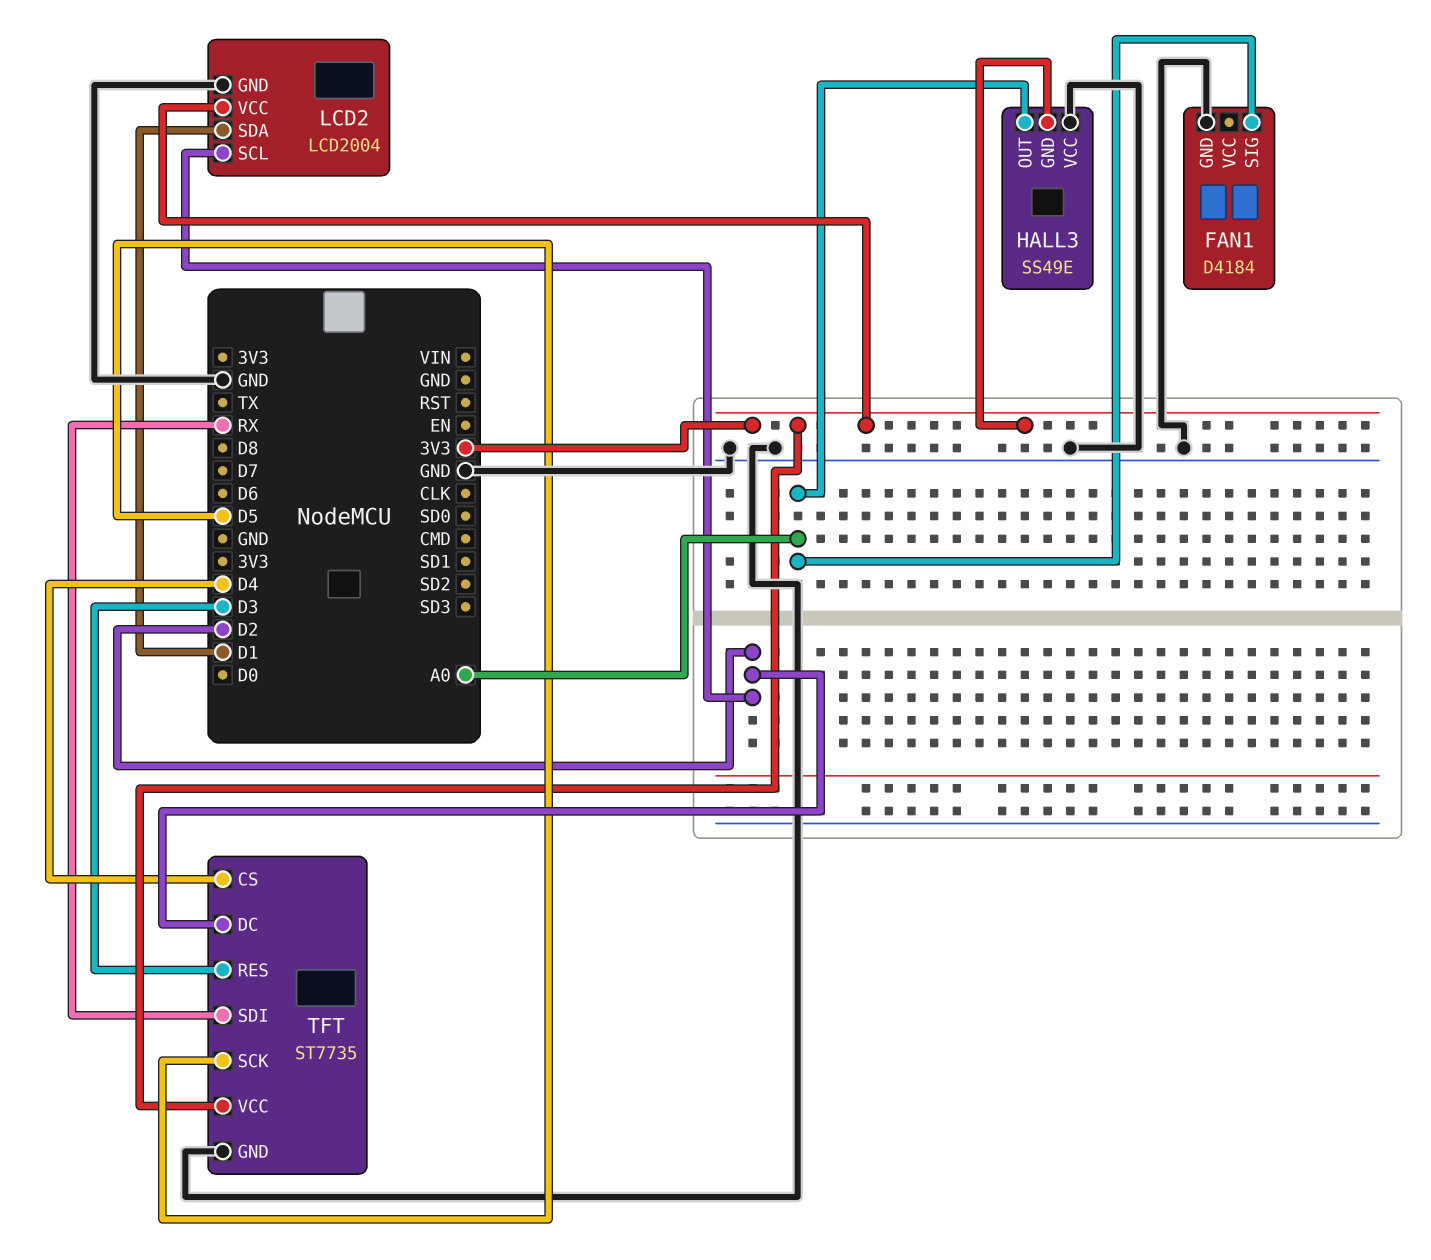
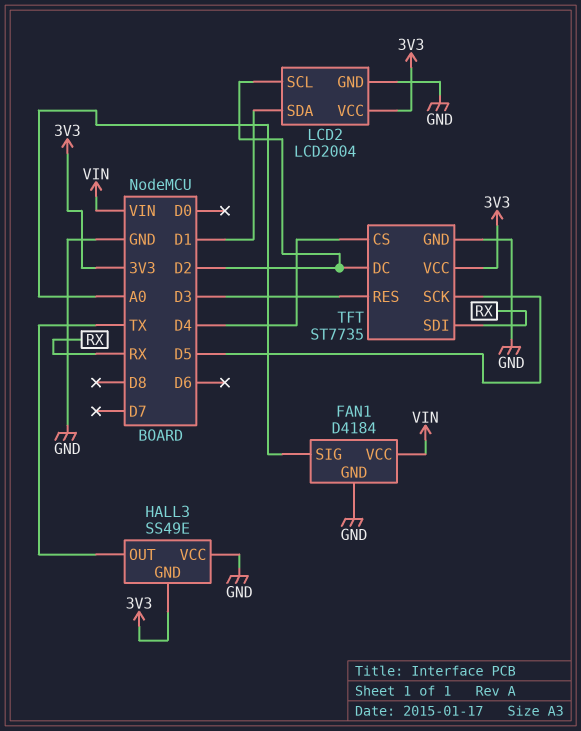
FAN1 pin VCC: none -> VIN
HALL3 pin OUT: A0 -> TX

